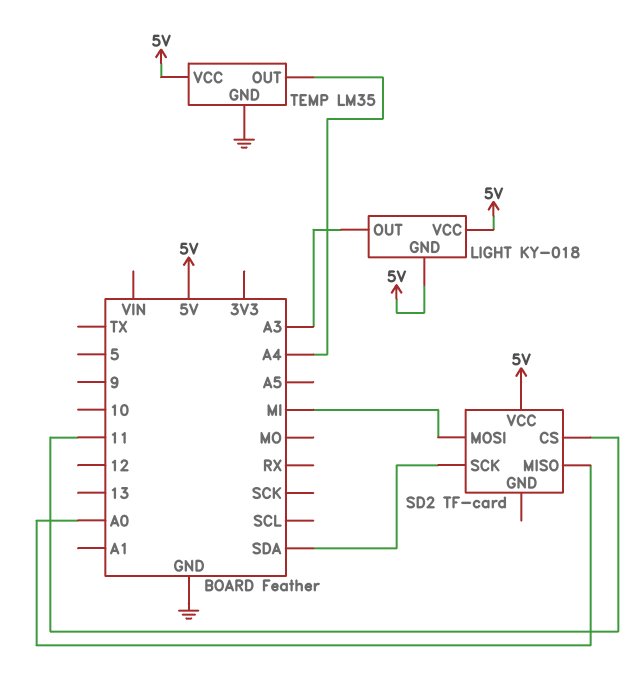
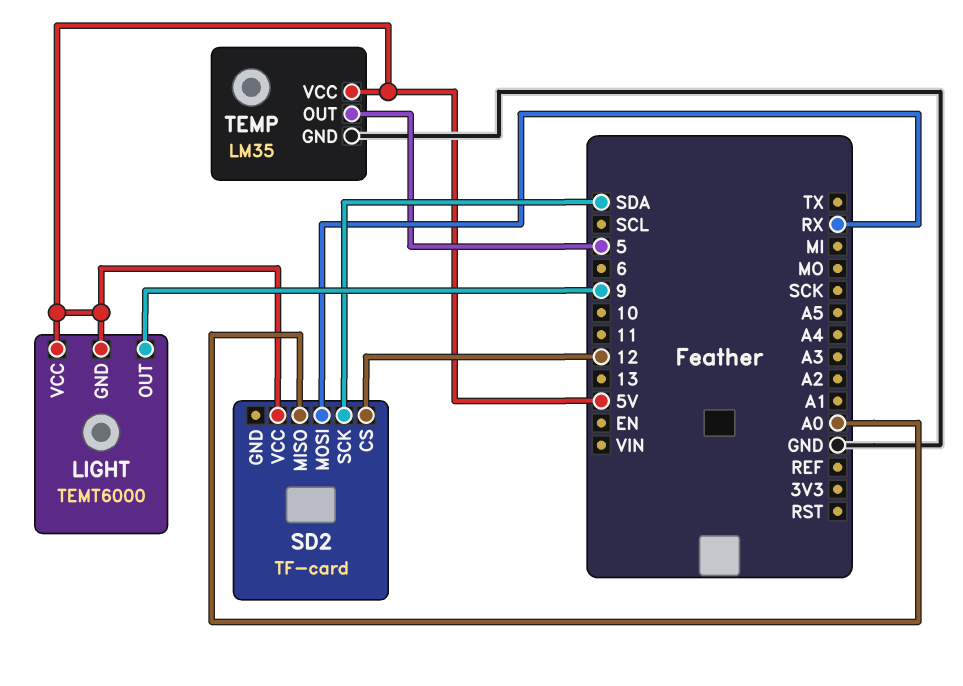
LIGHT: KY-018 -> TEMT6000
LIGHT pin OUT: A3 -> 9
SD2 pin CS: 11 -> 12
SD2 pin MOSI: MI -> RX
TEMP pin OUT: A4 -> 5

